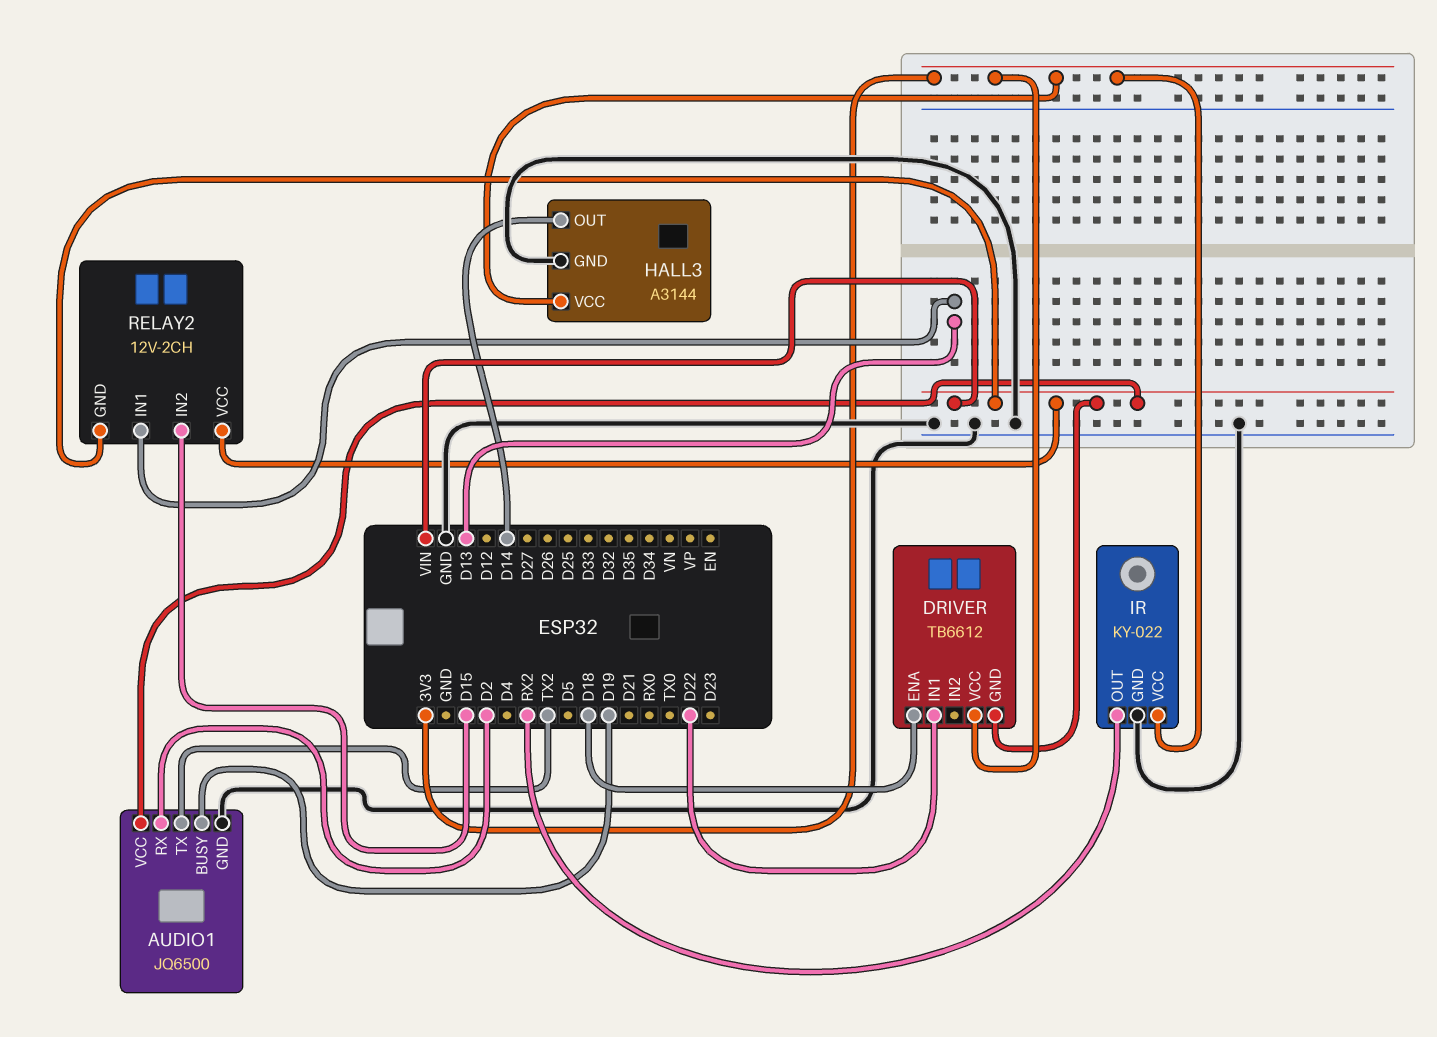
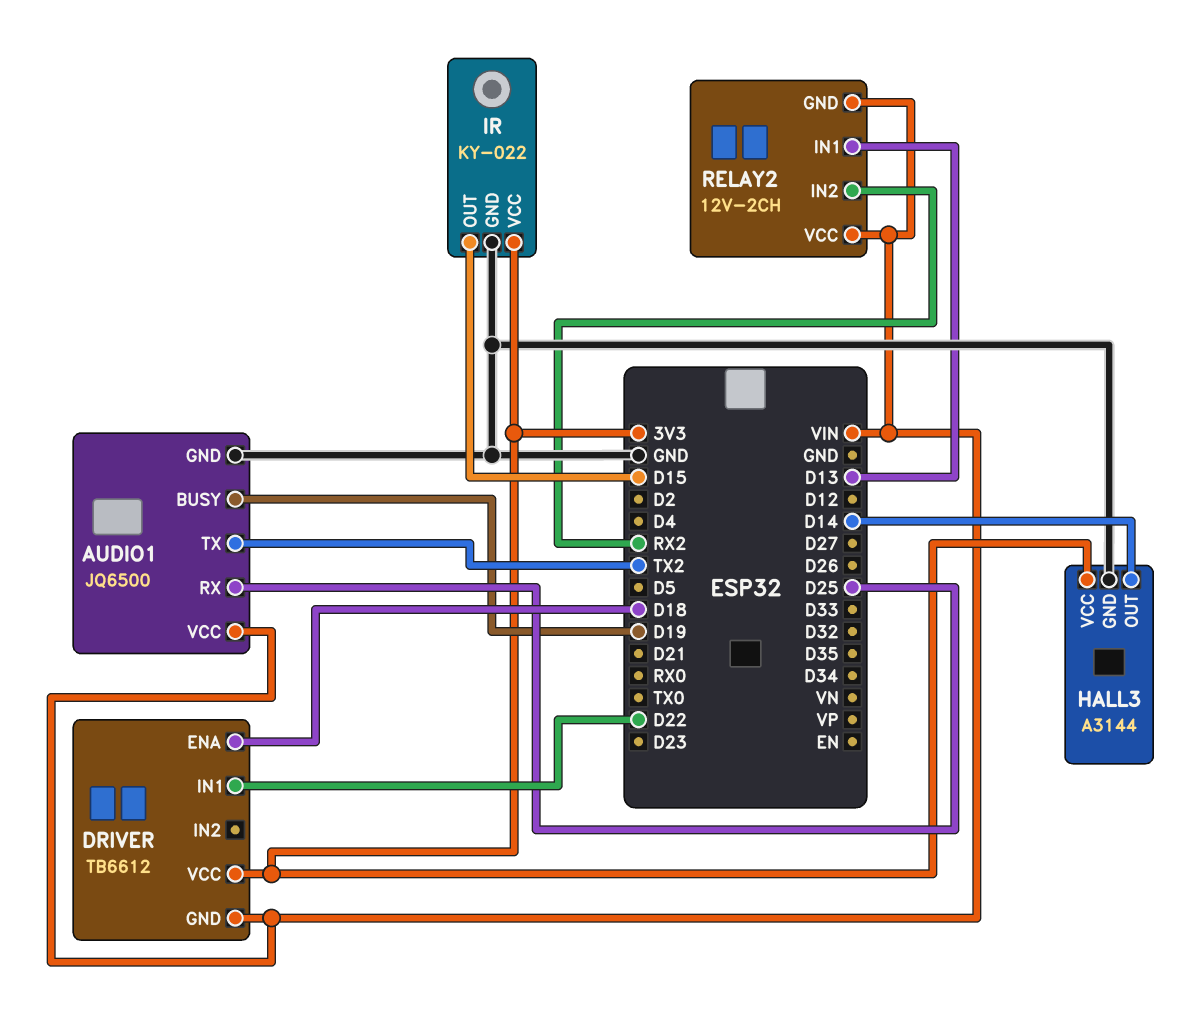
AUDIO1 pin RX: D2 -> D25
IR pin OUT: RX2 -> D15
RELAY2 pin IN2: D15 -> RX2

